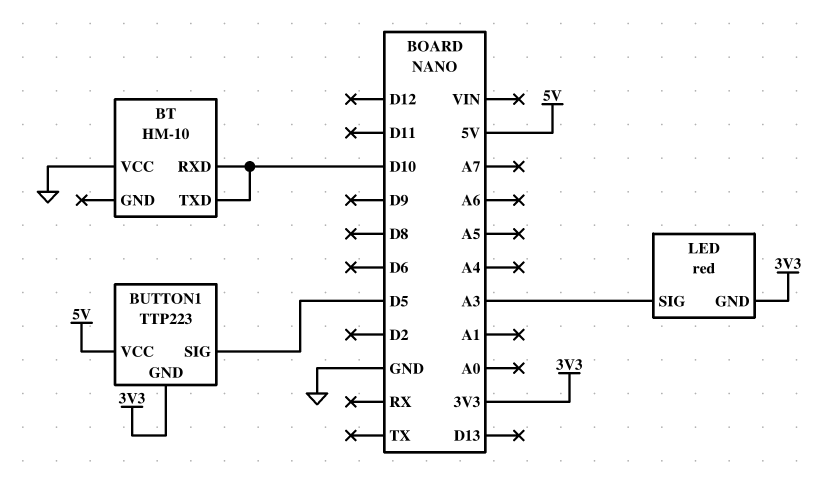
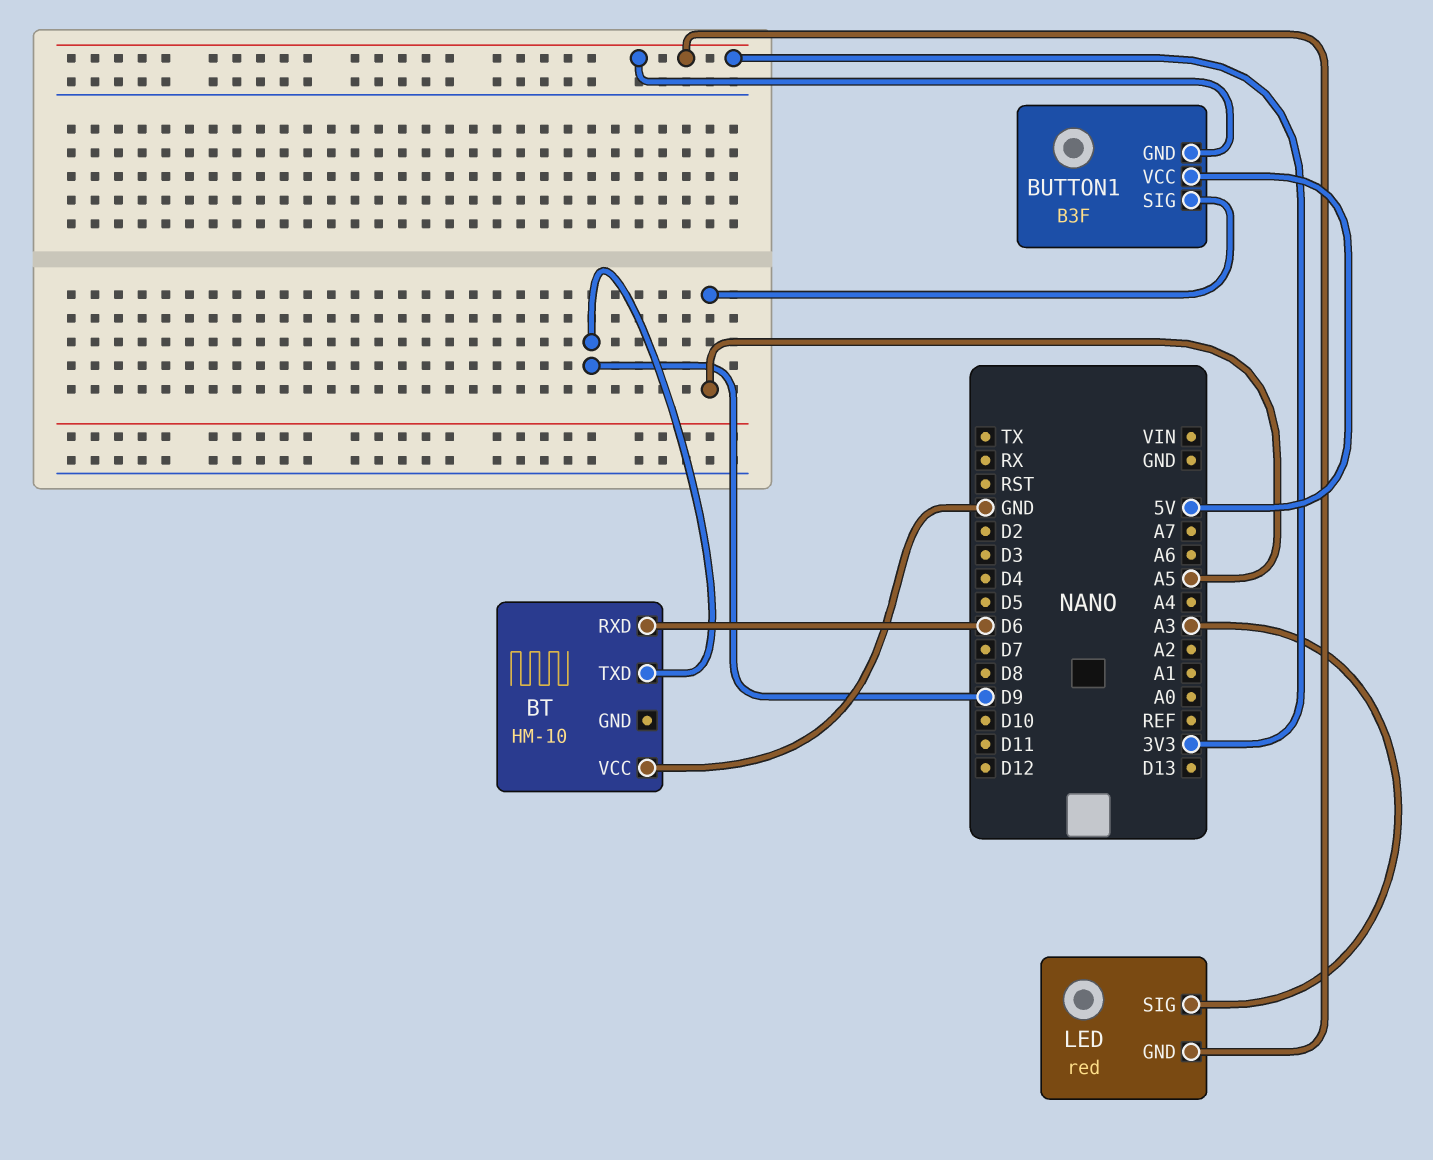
BT pin RXD: D10 -> D6
BT pin TXD: D10 -> D9
BUTTON1: TTP223 -> B3F
BUTTON1 pin SIG: D5 -> A5

